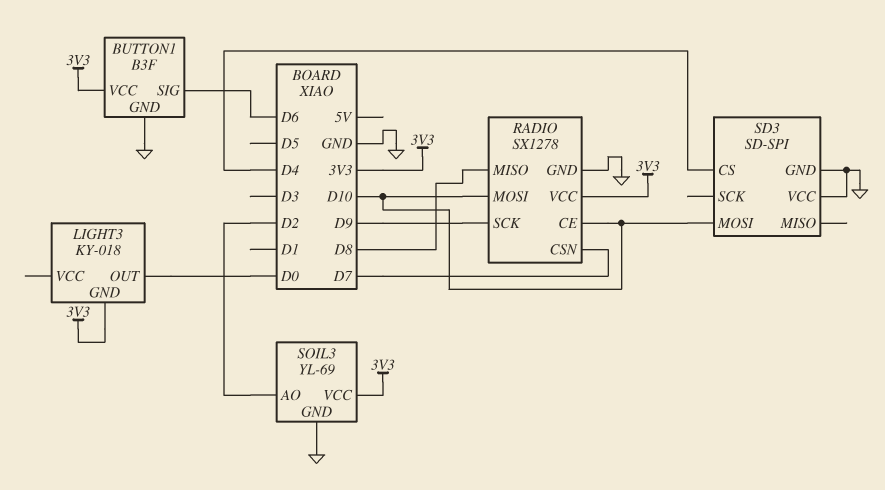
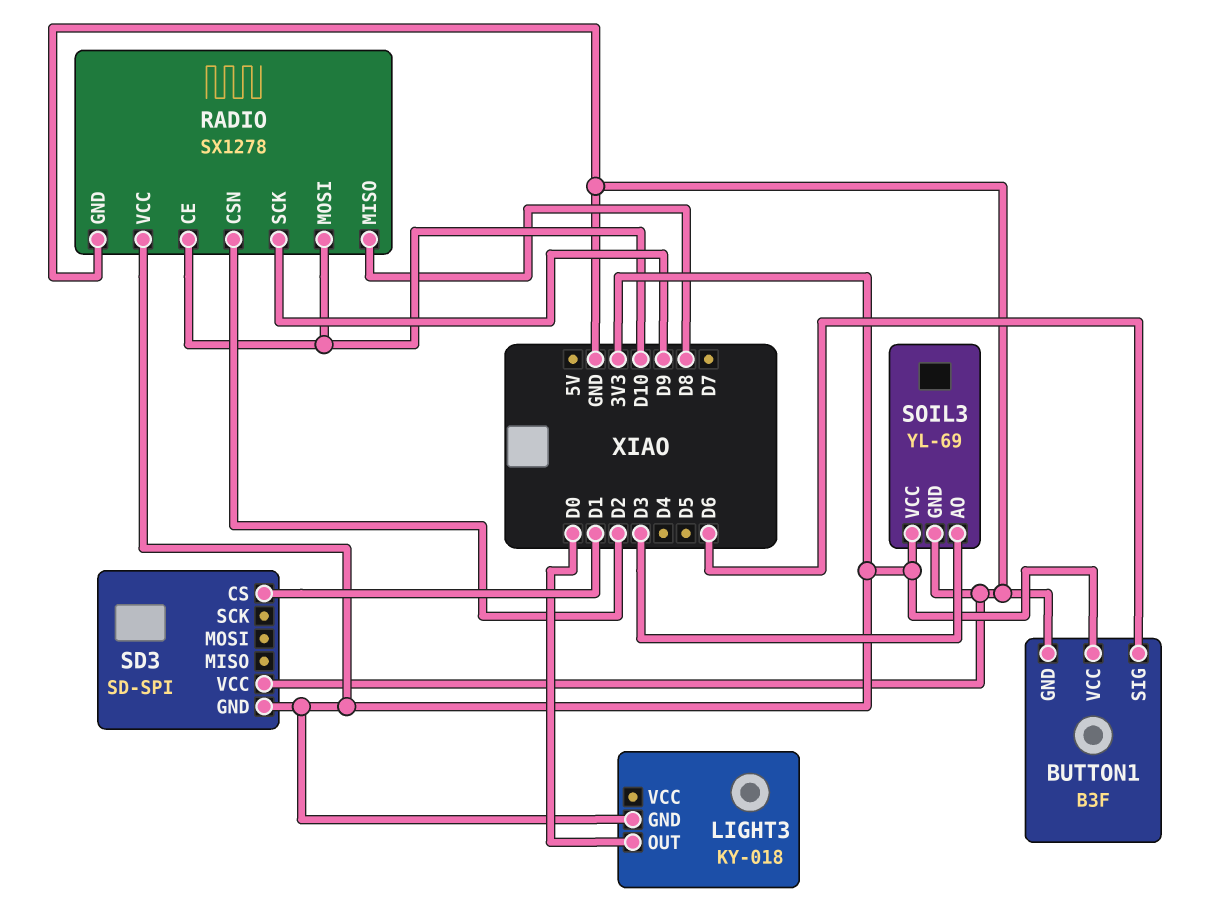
RADIO pin CSN: D7 -> D2
SD3 pin CS: D4 -> D1
SD3 pin GND: GND -> 3V3
SD3 pin MOSI: D10 -> none
SOIL3 pin AO: D2 -> D3

